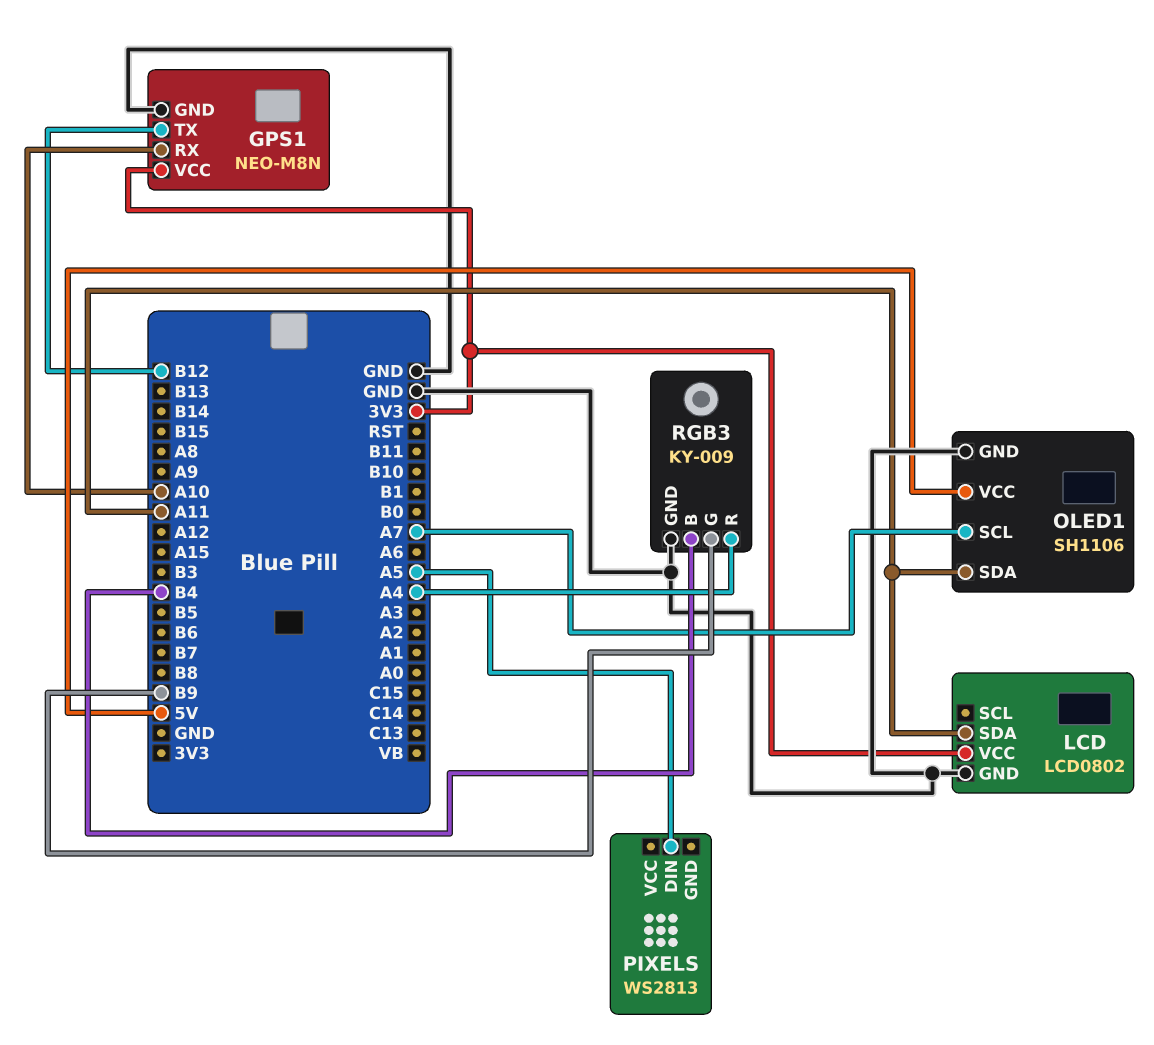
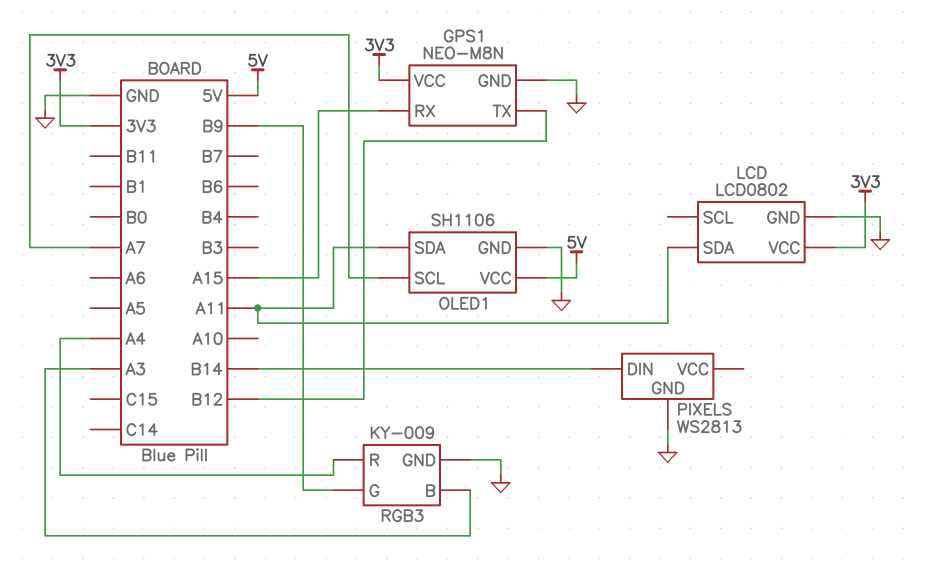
GPS1 pin RX: A10 -> A15
PIXELS pin DIN: A5 -> B14
PIXELS pin GND: none -> GND
RGB3 pin B: B4 -> A3

